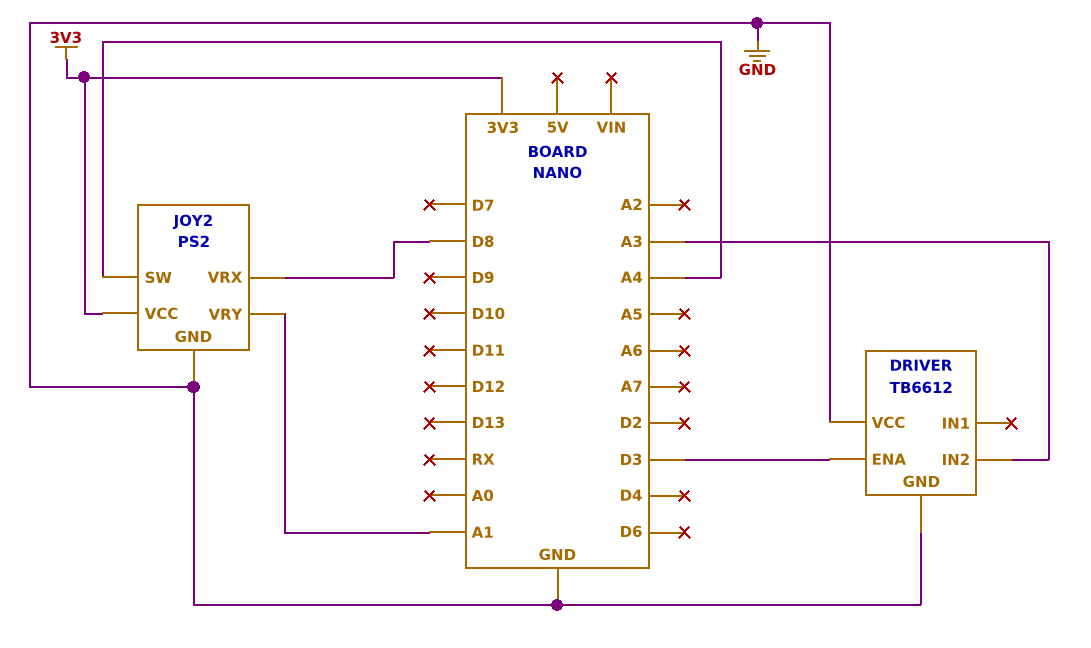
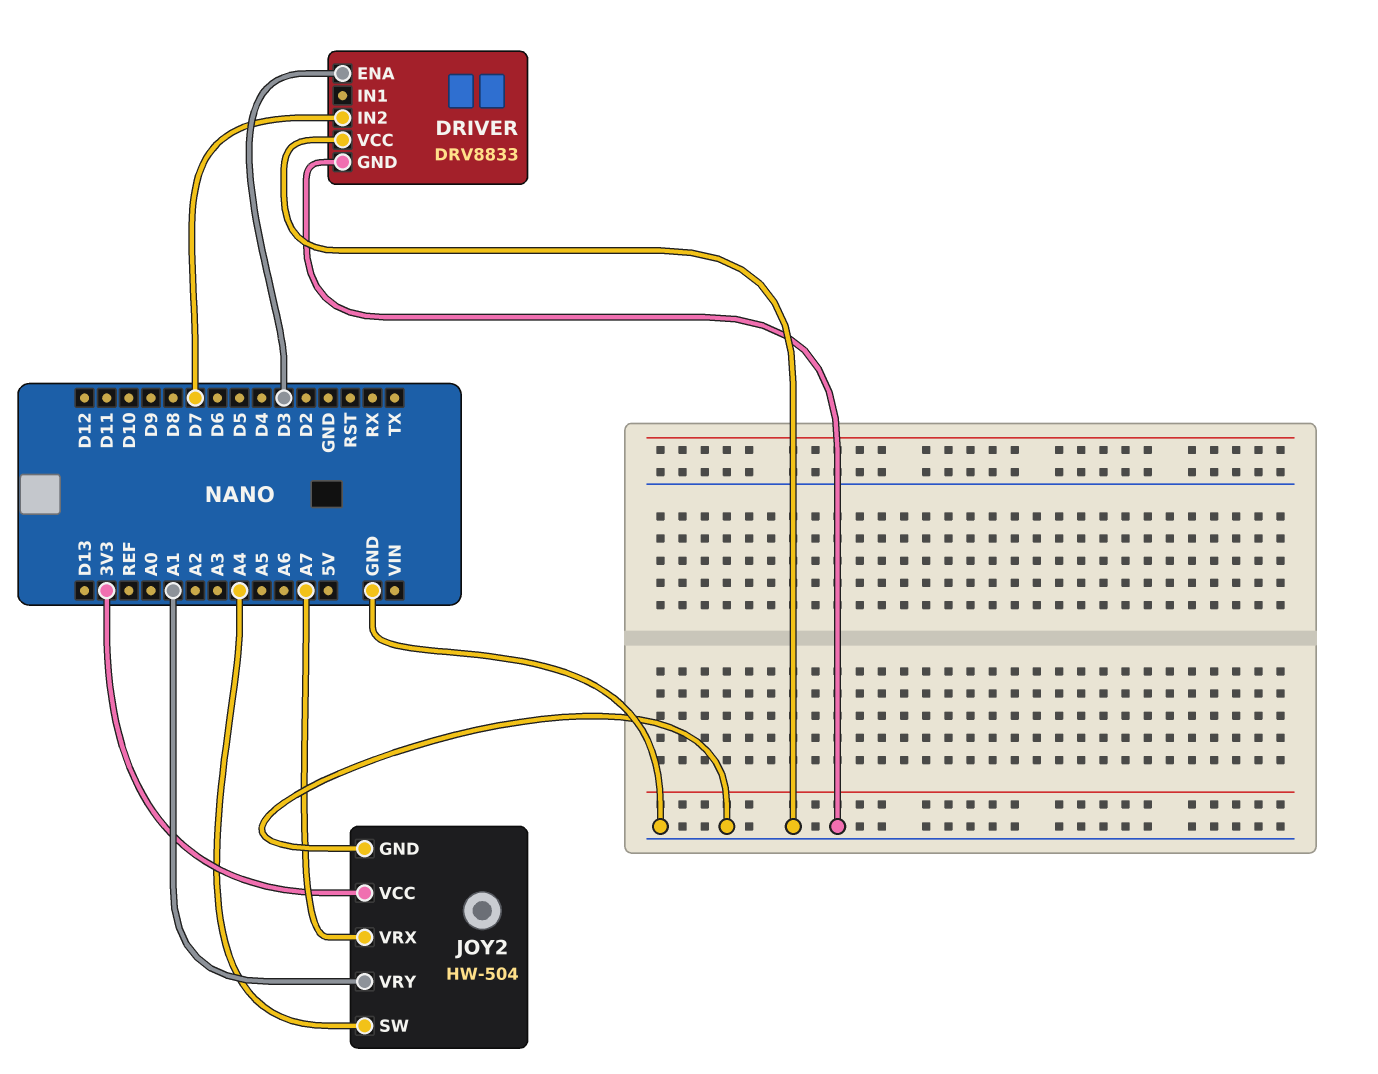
DRIVER: TB6612 -> DRV8833
DRIVER pin IN2: A3 -> D7
JOY2: PS2 -> HW-504
JOY2 pin VRX: D8 -> A7

